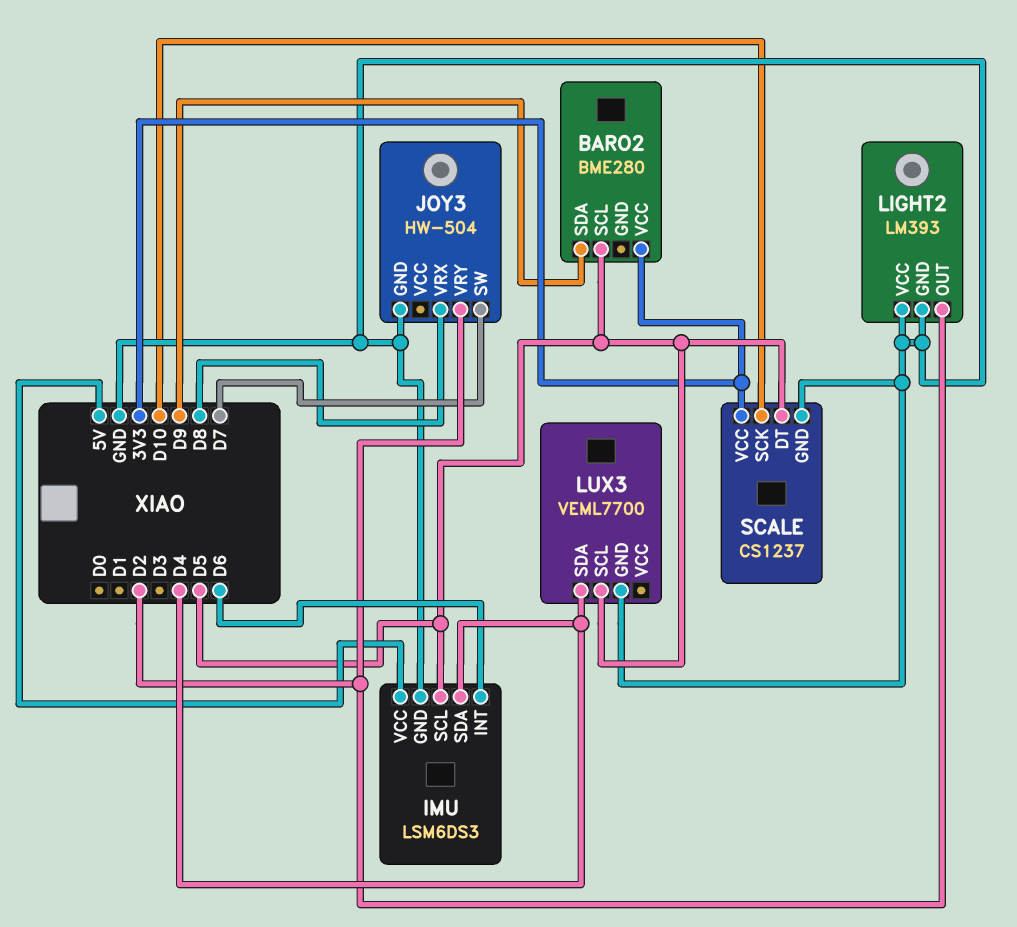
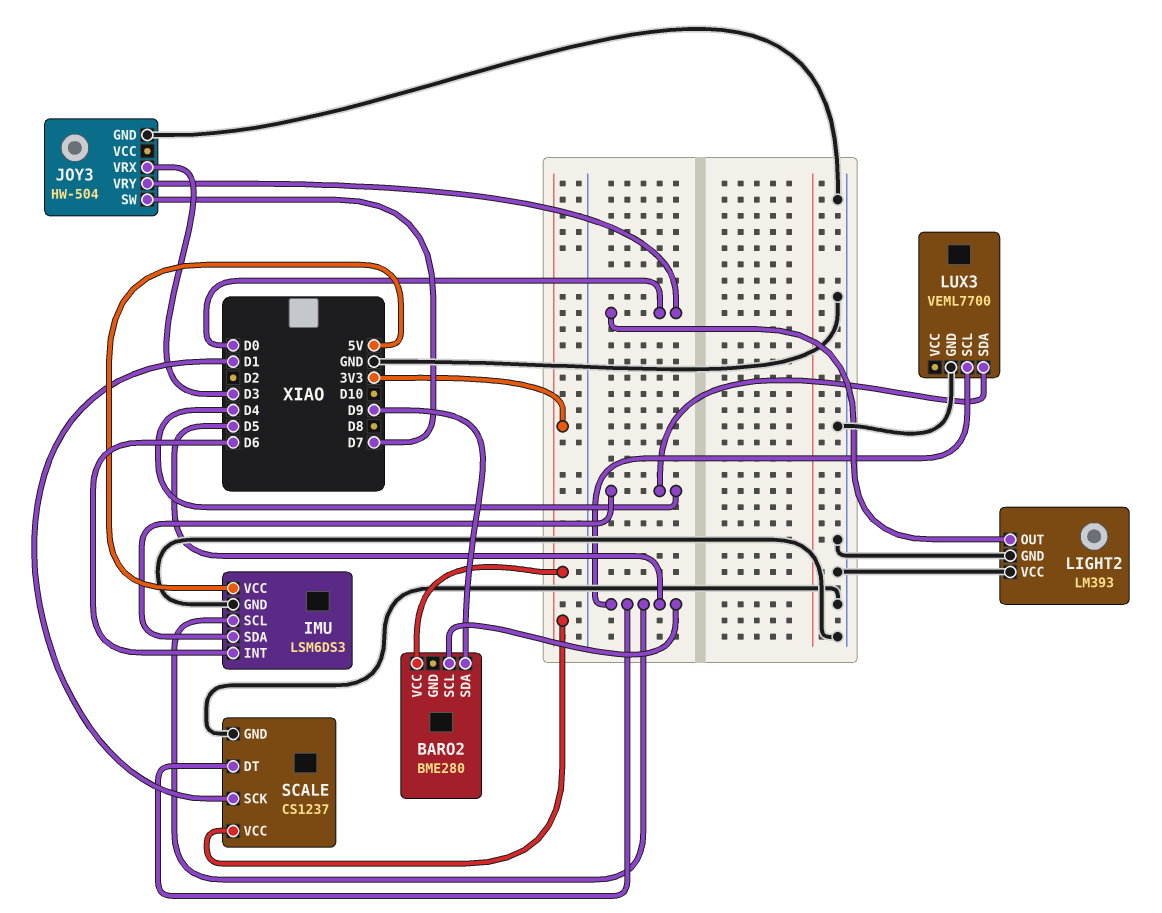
JOY3 pin VRX: D8 -> D3
JOY3 pin VRY: D2 -> D0
LIGHT2 pin OUT: D2 -> D0
SCALE pin SCK: D10 -> D1

